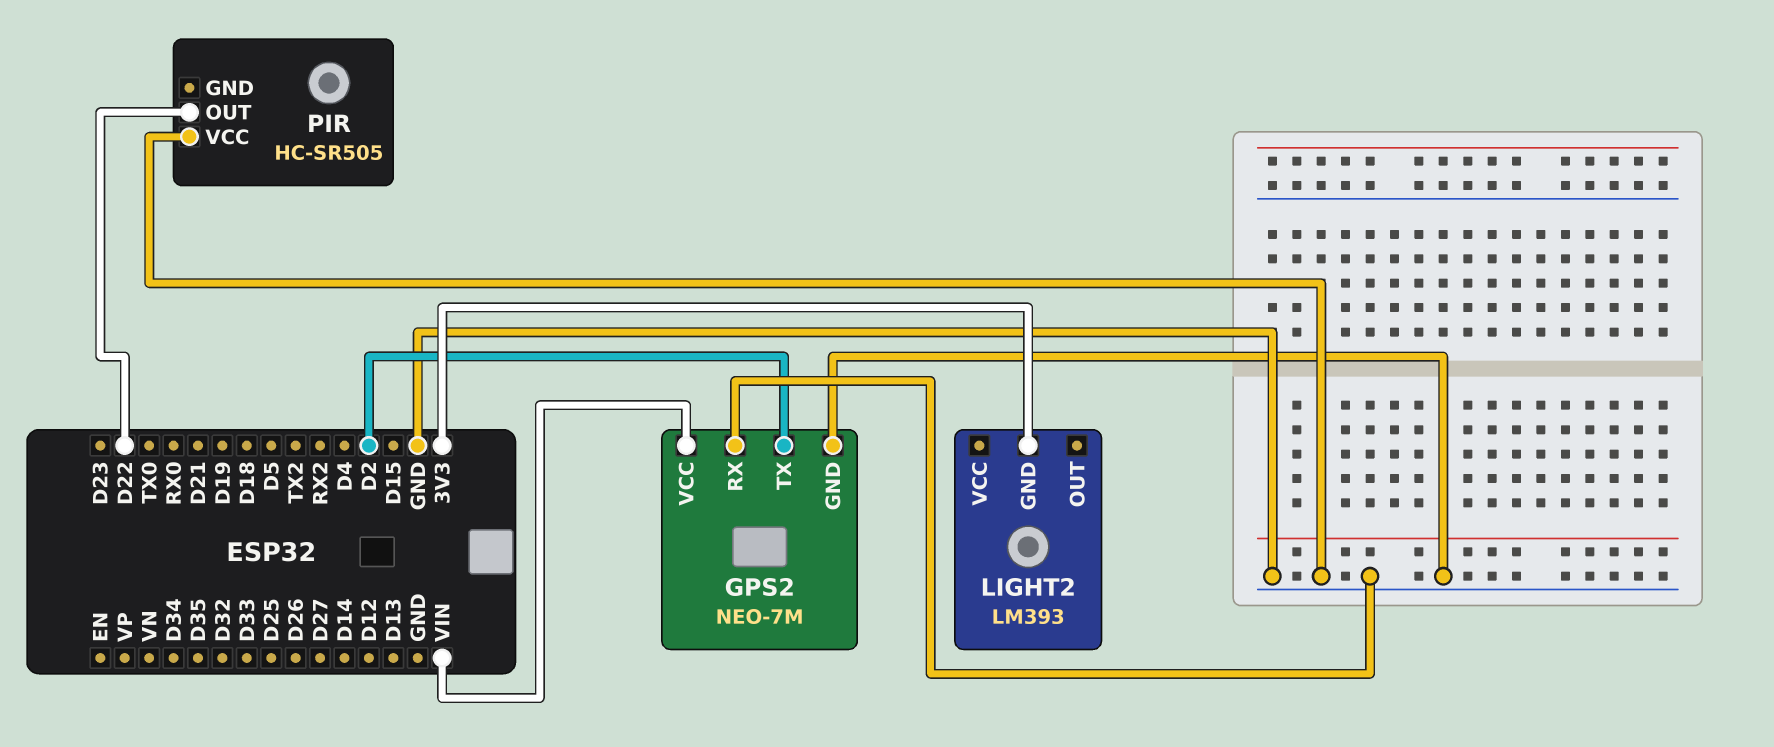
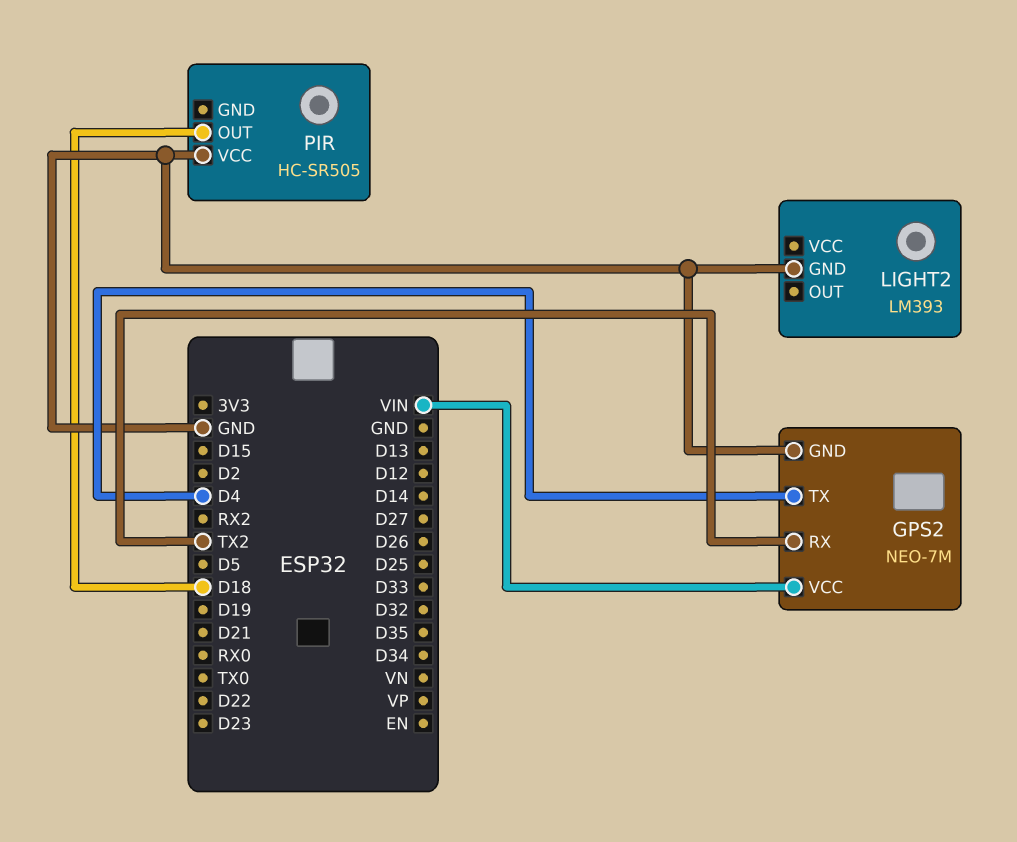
GPS2 pin RX: GND -> TX2
GPS2 pin TX: D2 -> D4
LIGHT2 pin GND: 3V3 -> GND
PIR pin OUT: D22 -> D18

